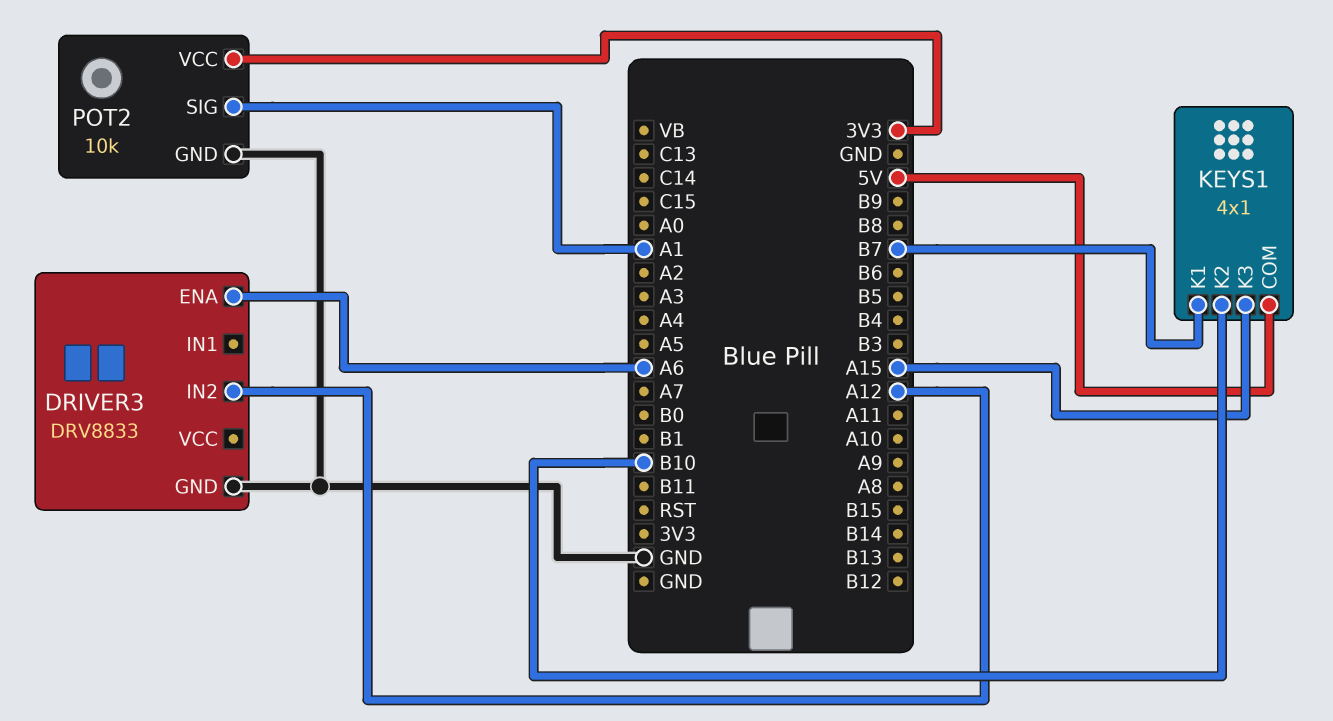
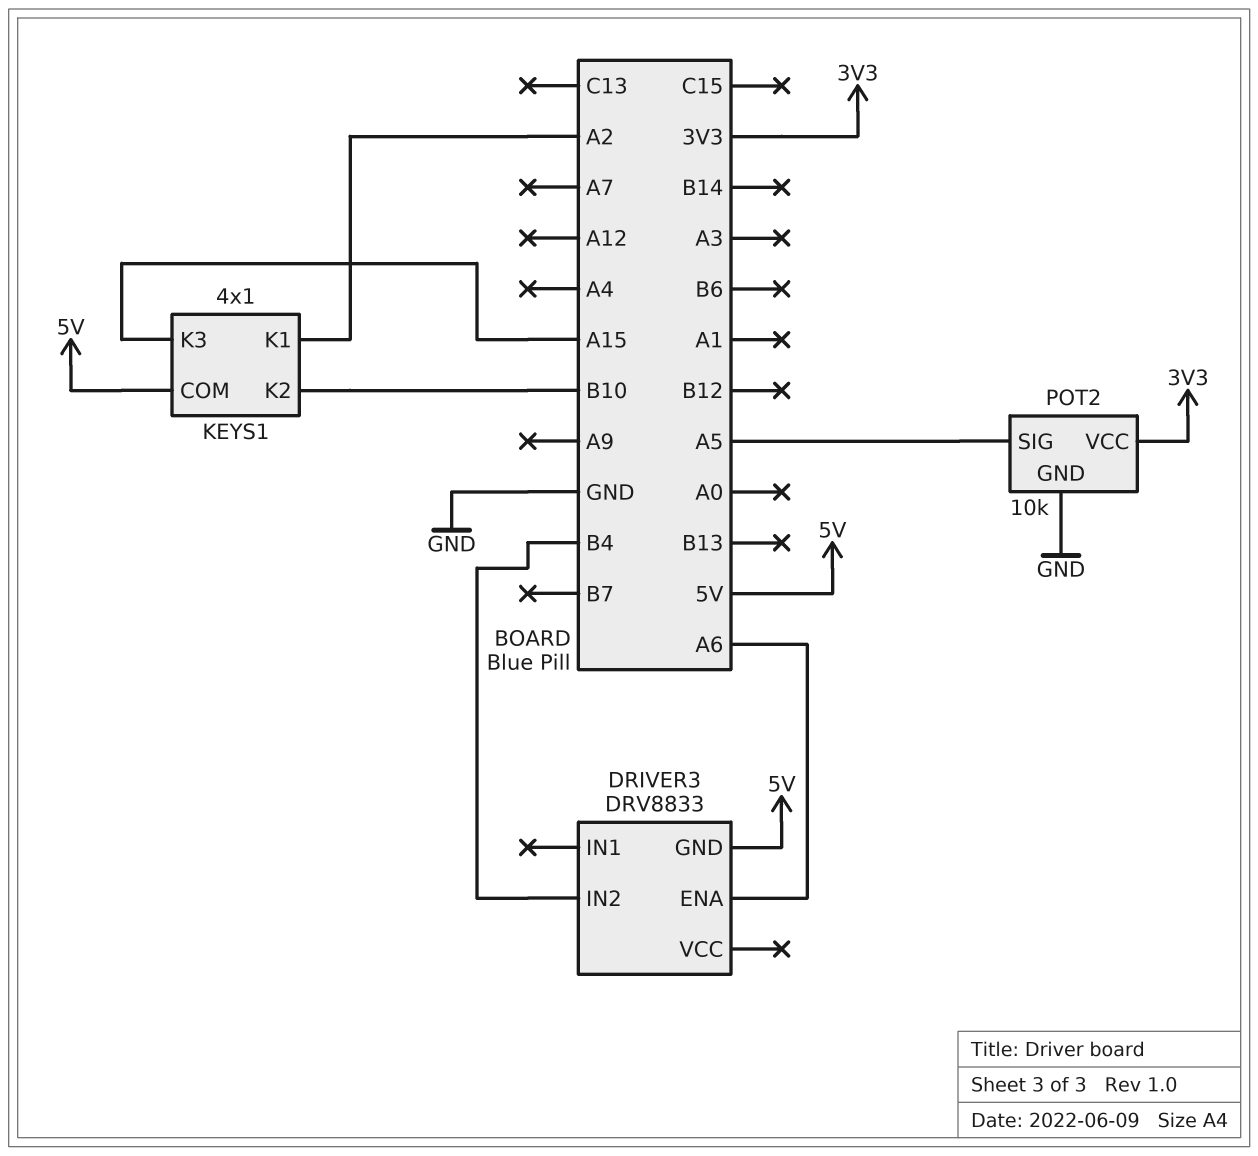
DRIVER3 pin GND: GND -> 5V
DRIVER3 pin IN2: A12 -> B4
KEYS1 pin K1: B7 -> A2
POT2 pin SIG: A1 -> A5

